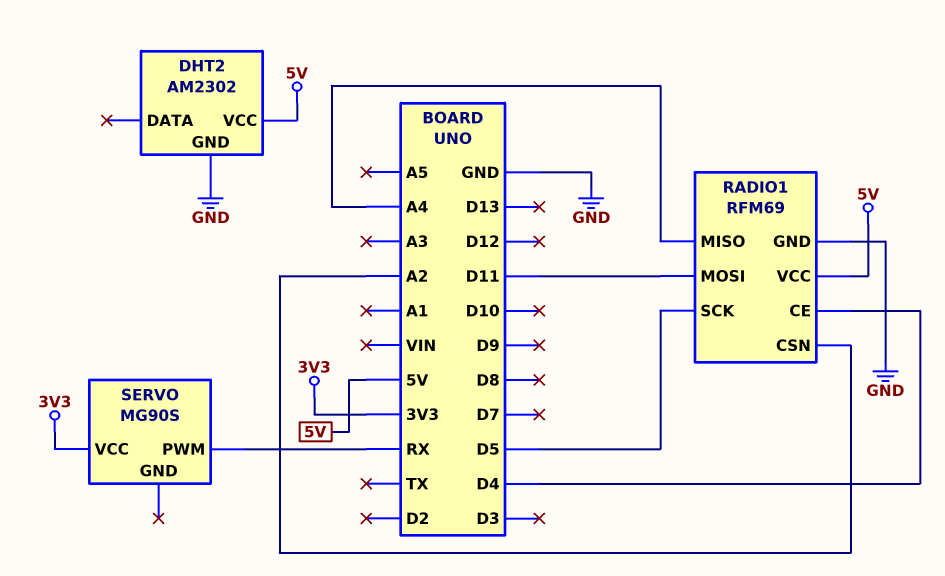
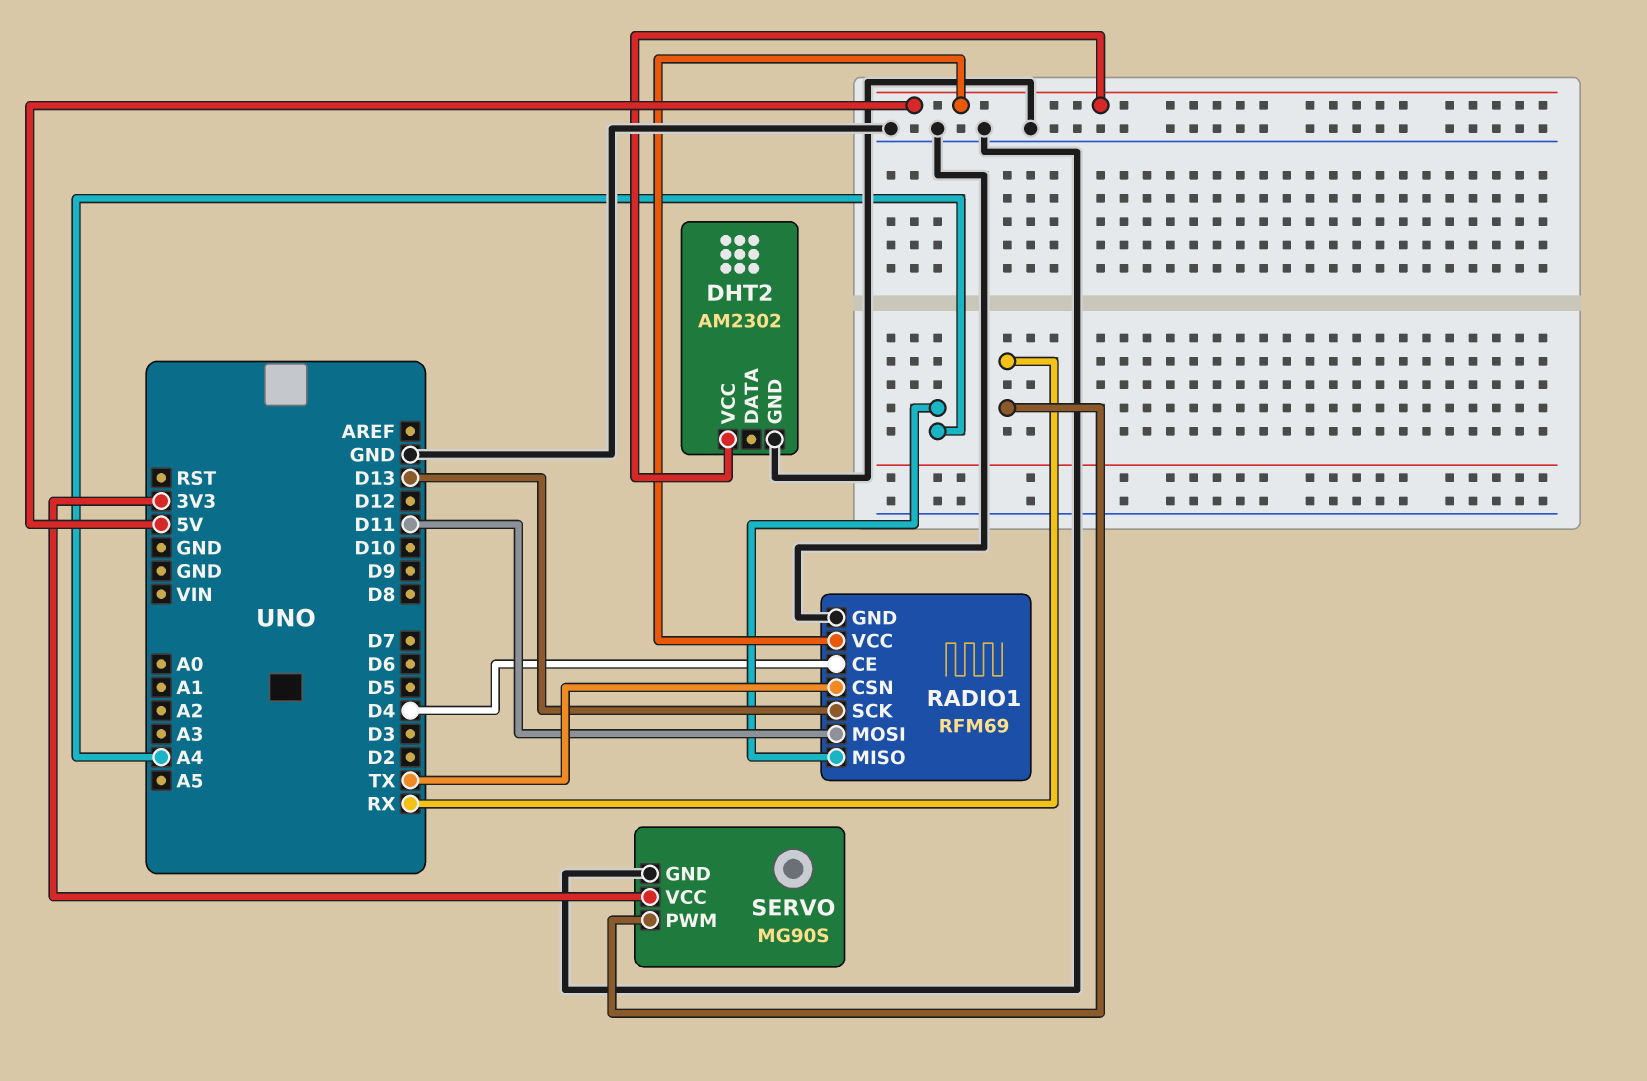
RADIO1 pin CSN: A2 -> TX
RADIO1 pin SCK: D5 -> D13
SERVO pin GND: none -> GND

